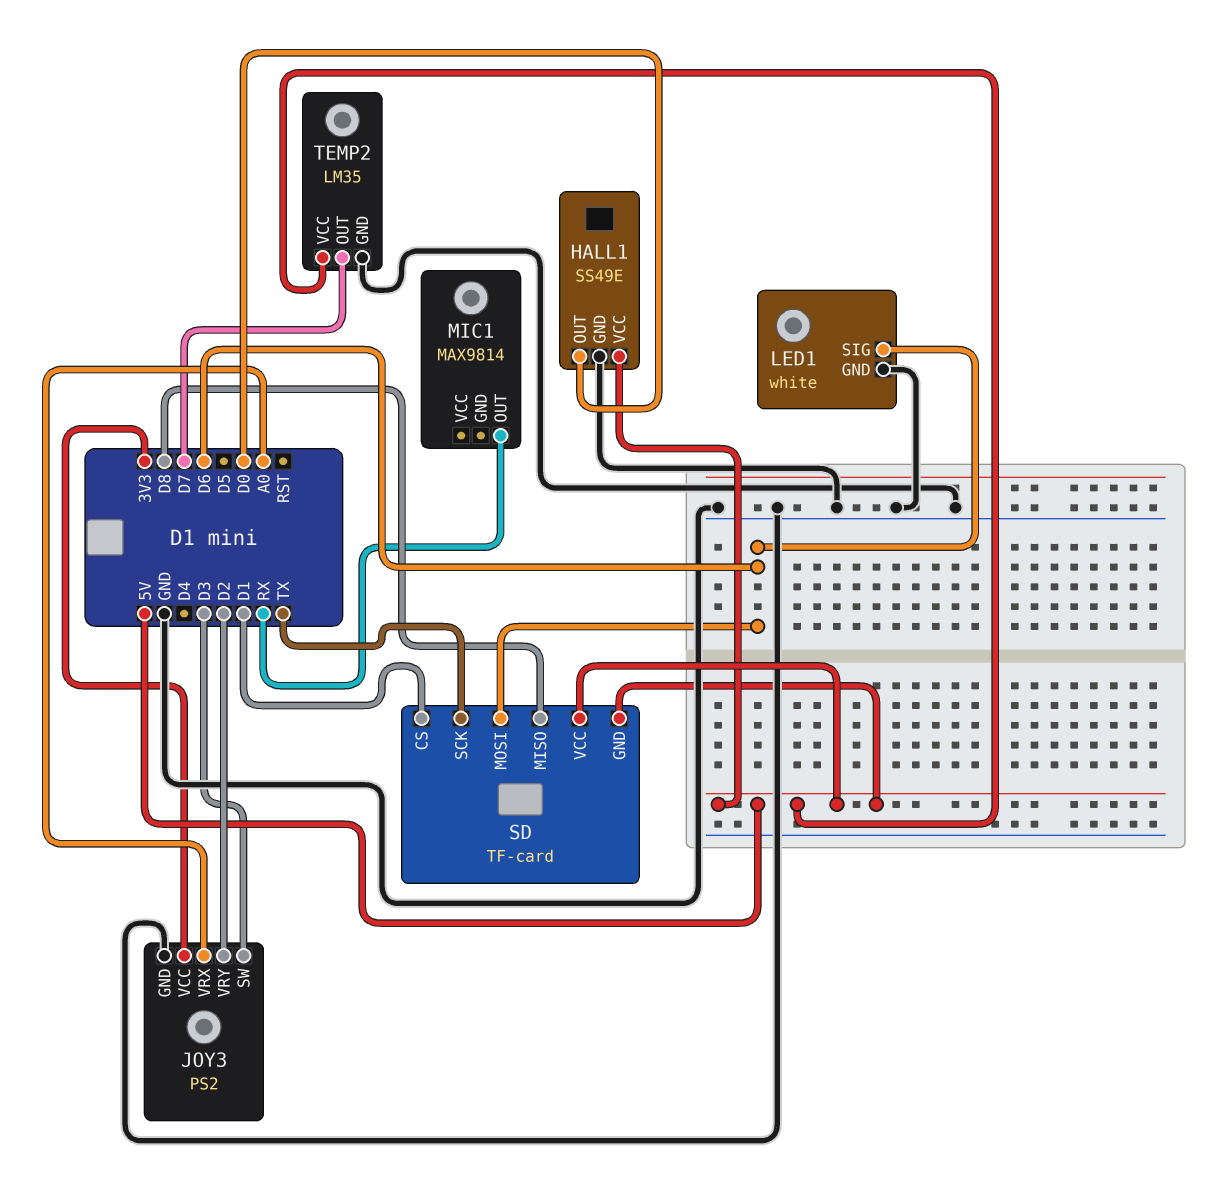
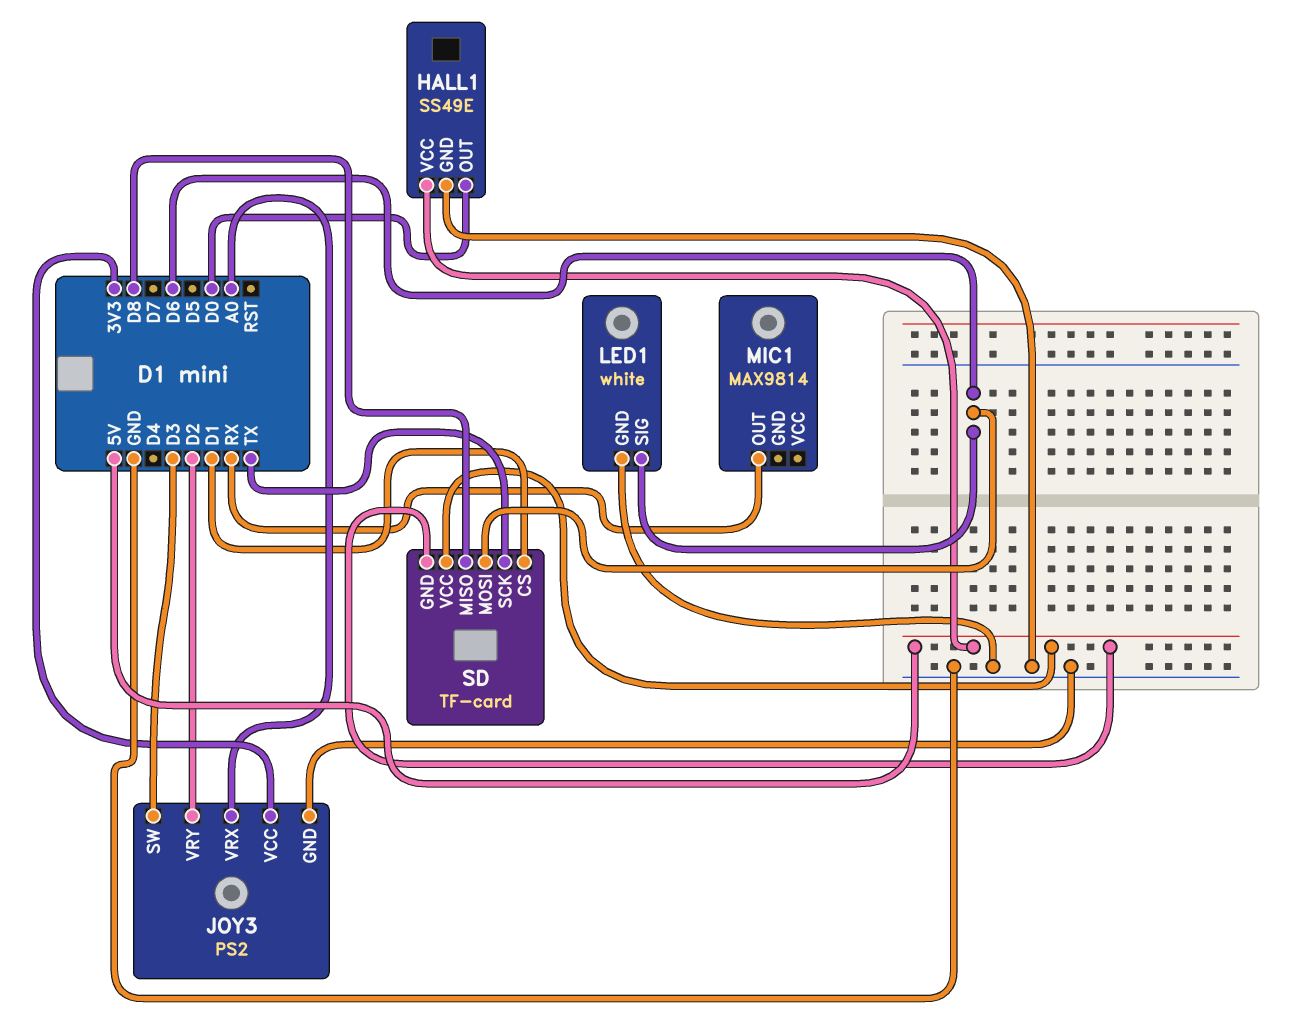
TEMP2: LM35 -> none
TEMP2 pin GND: GND -> none
TEMP2 pin OUT: D7 -> none
TEMP2 pin VCC: 5V -> none

